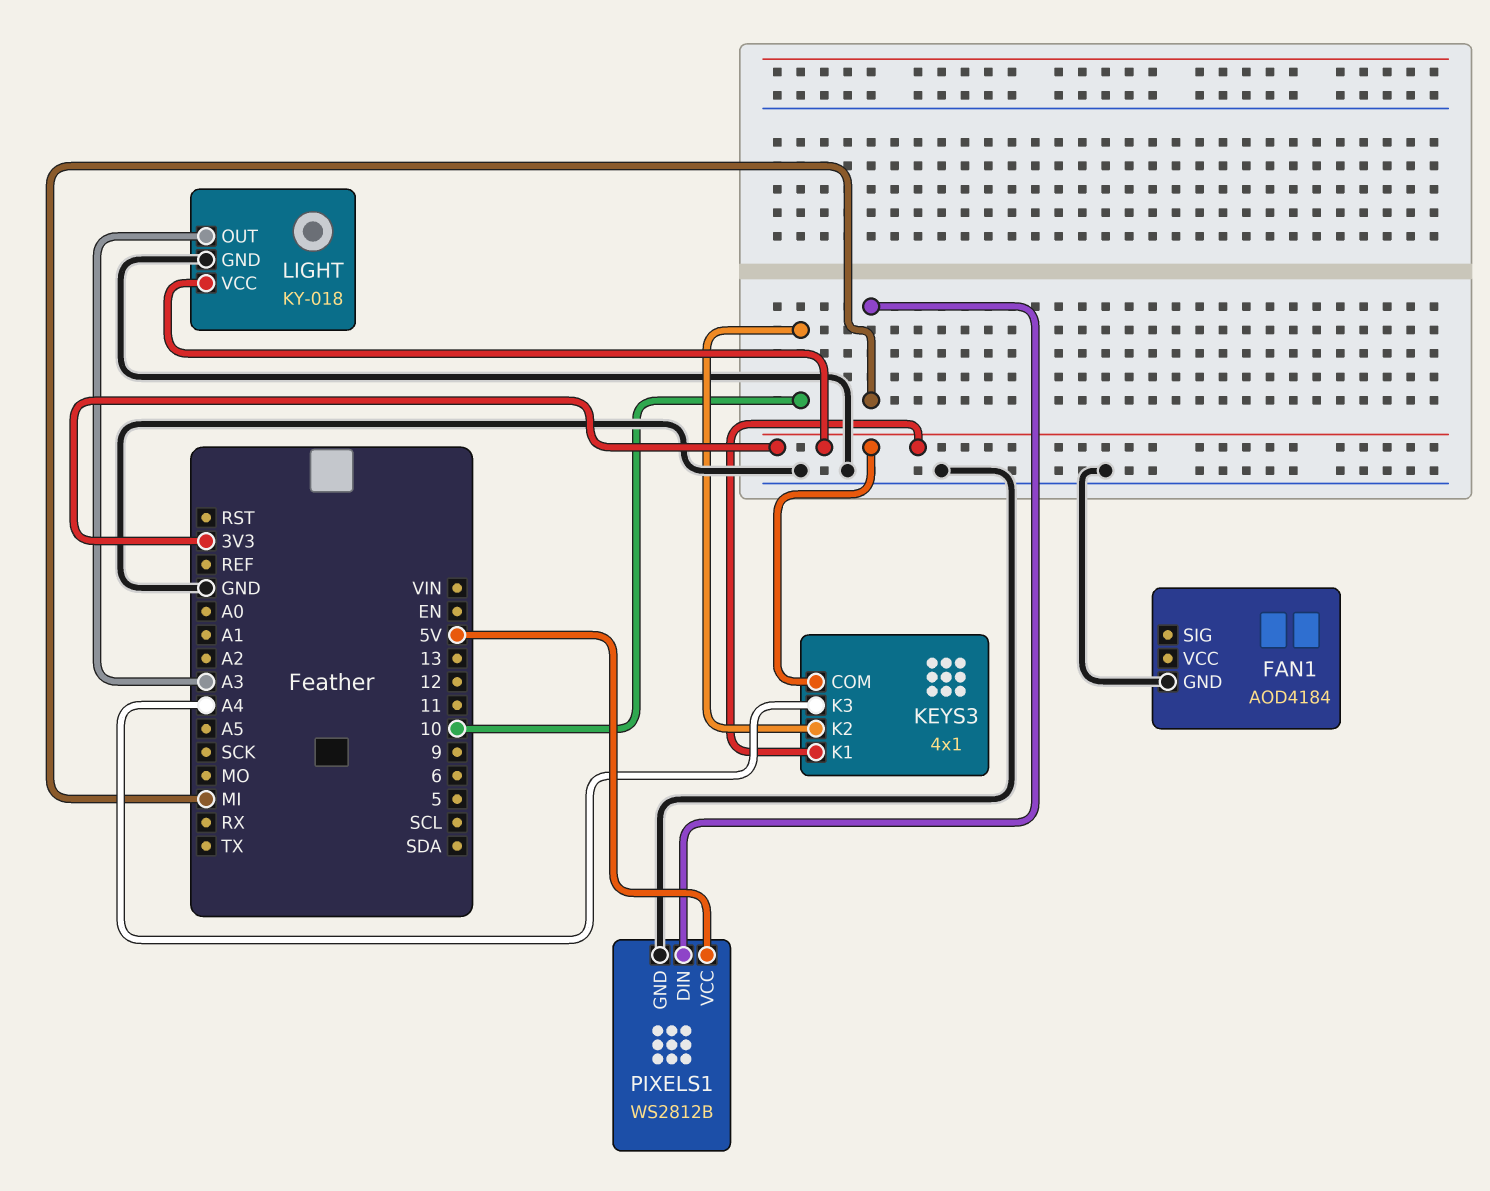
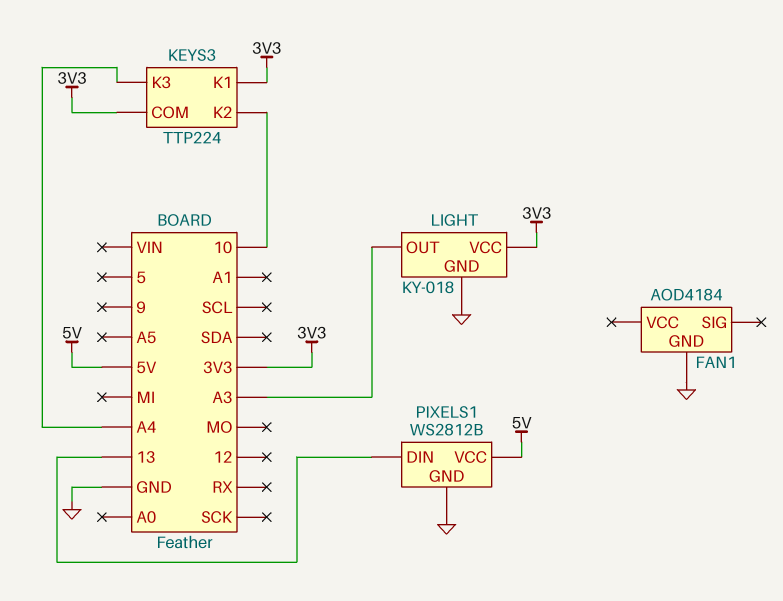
KEYS3: 4x1 -> TTP224
PIXELS1 pin DIN: MI -> 13

